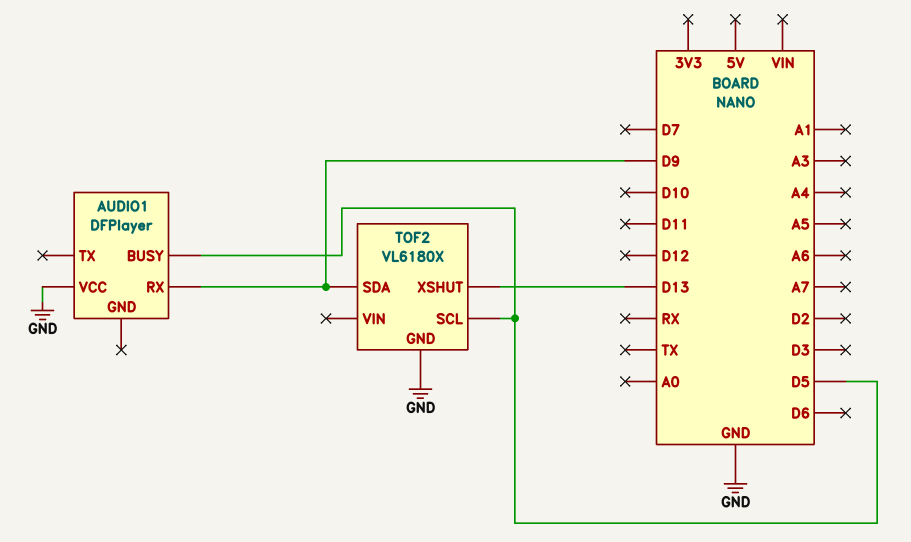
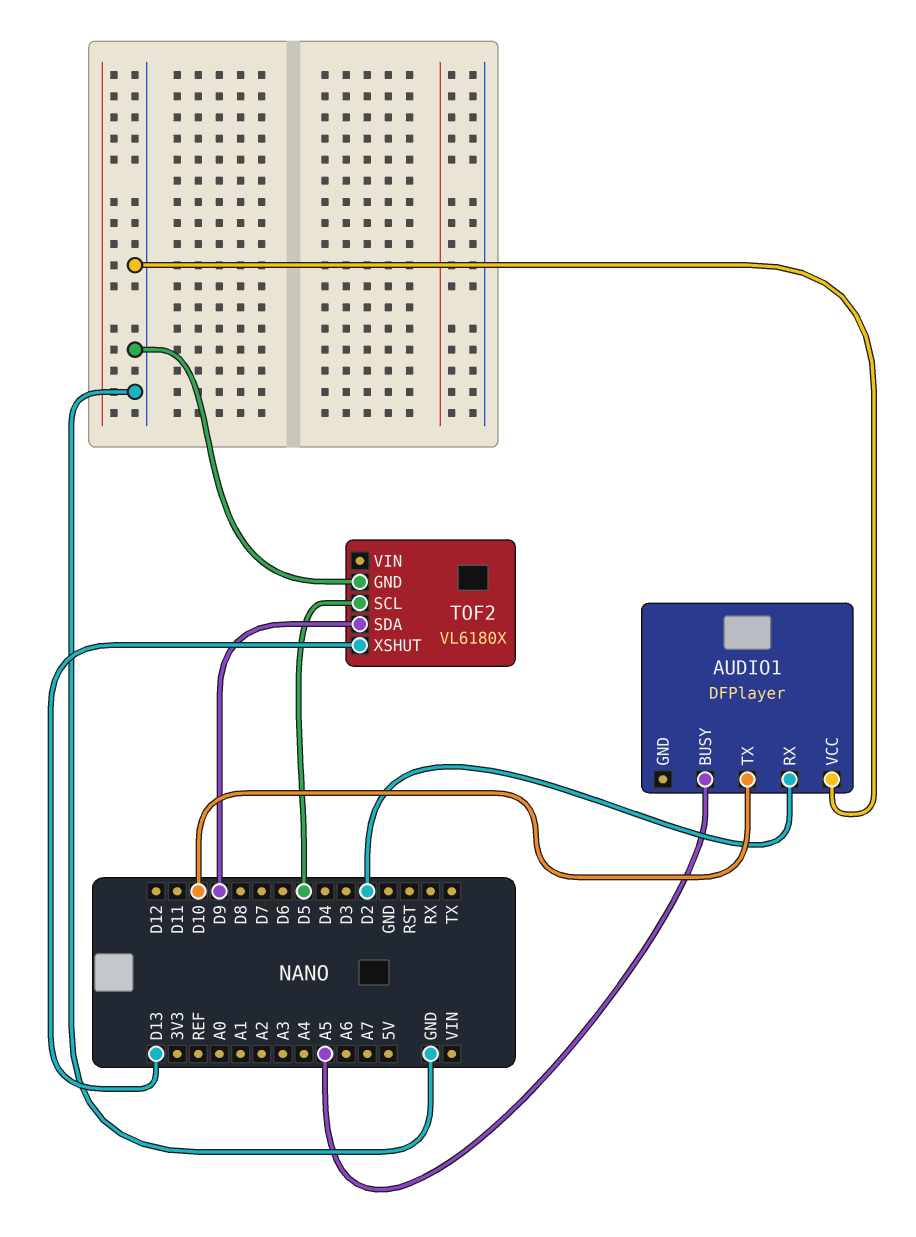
AUDIO1 pin BUSY: D5 -> A5
AUDIO1 pin RX: D9 -> D2
AUDIO1 pin TX: none -> D10

